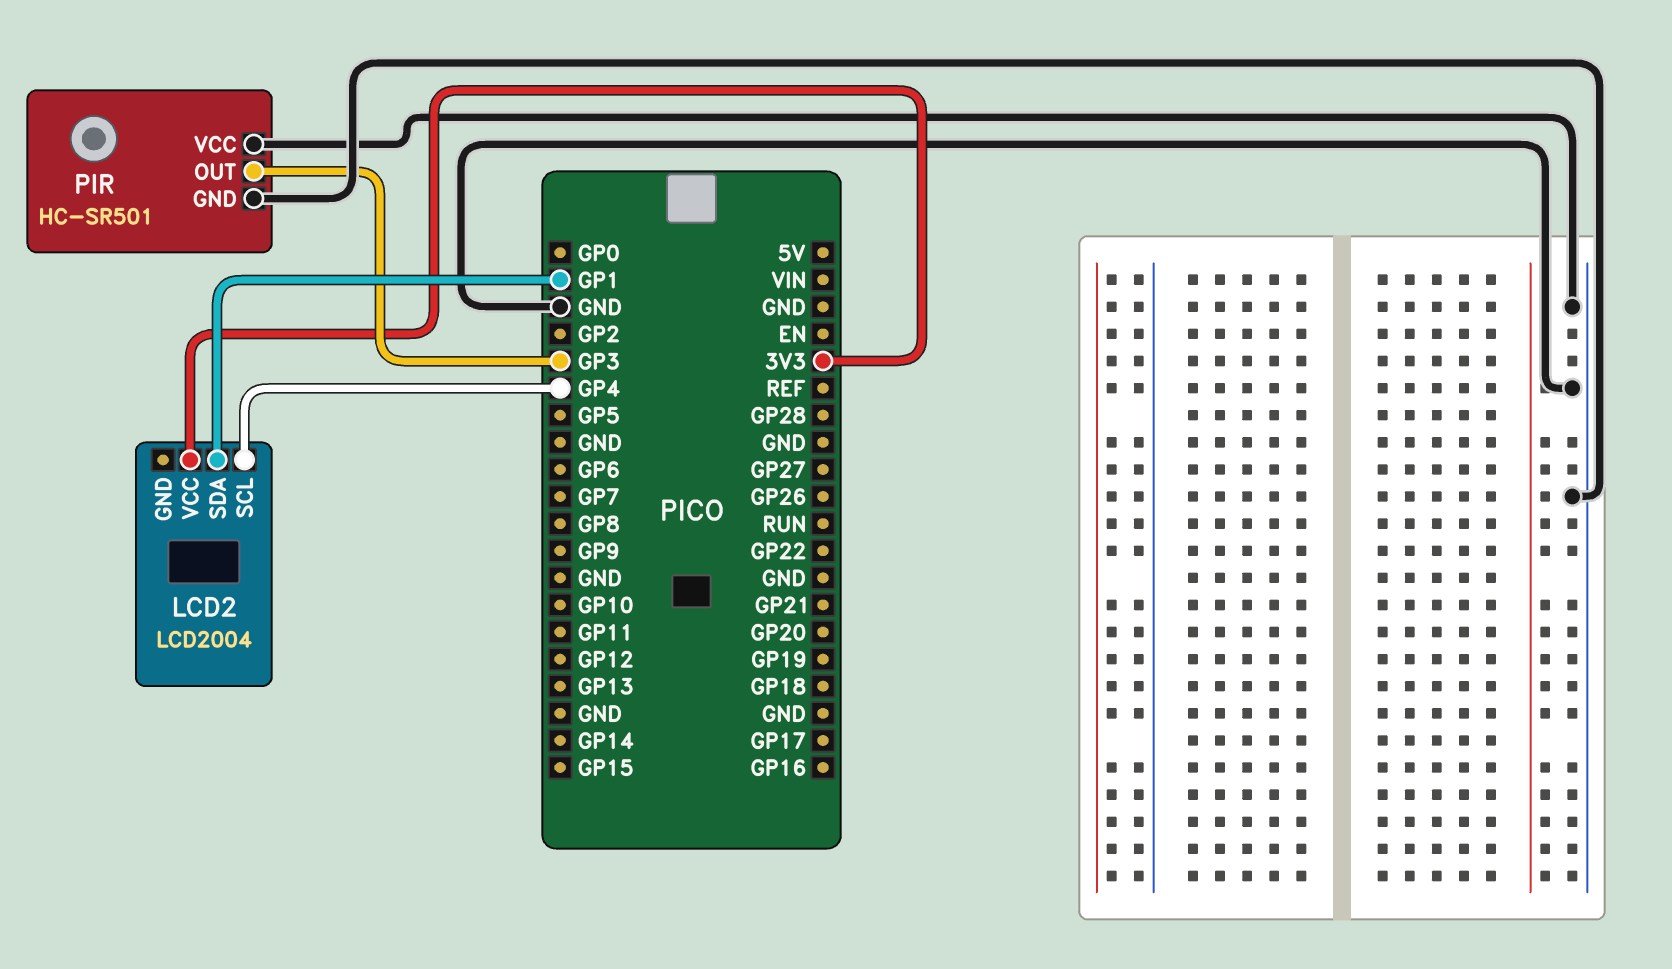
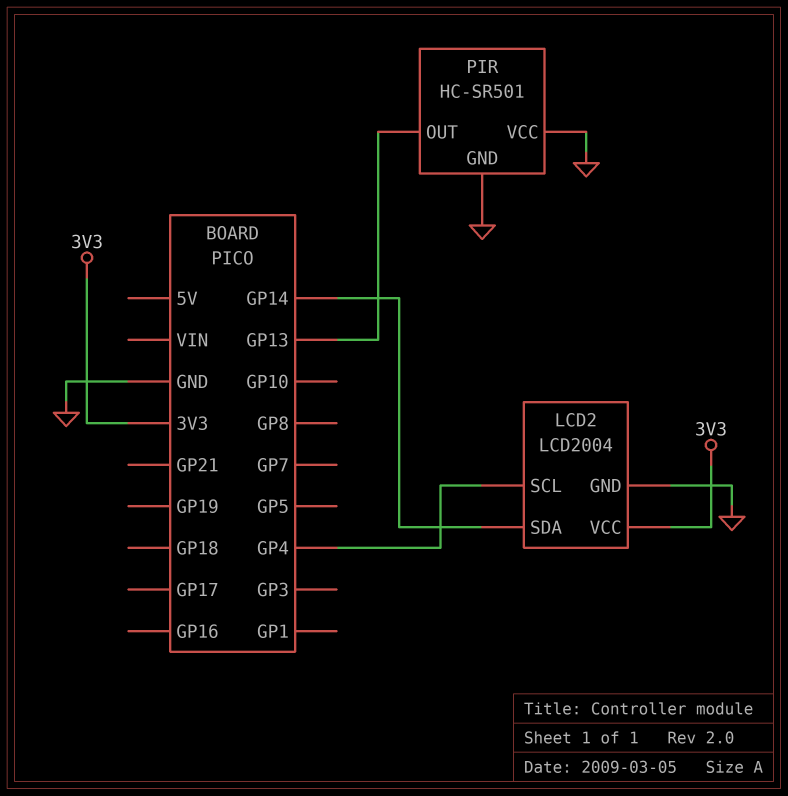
LCD2 pin GND: none -> GND
LCD2 pin SDA: GP1 -> GP14
PIR pin OUT: GP3 -> GP13

